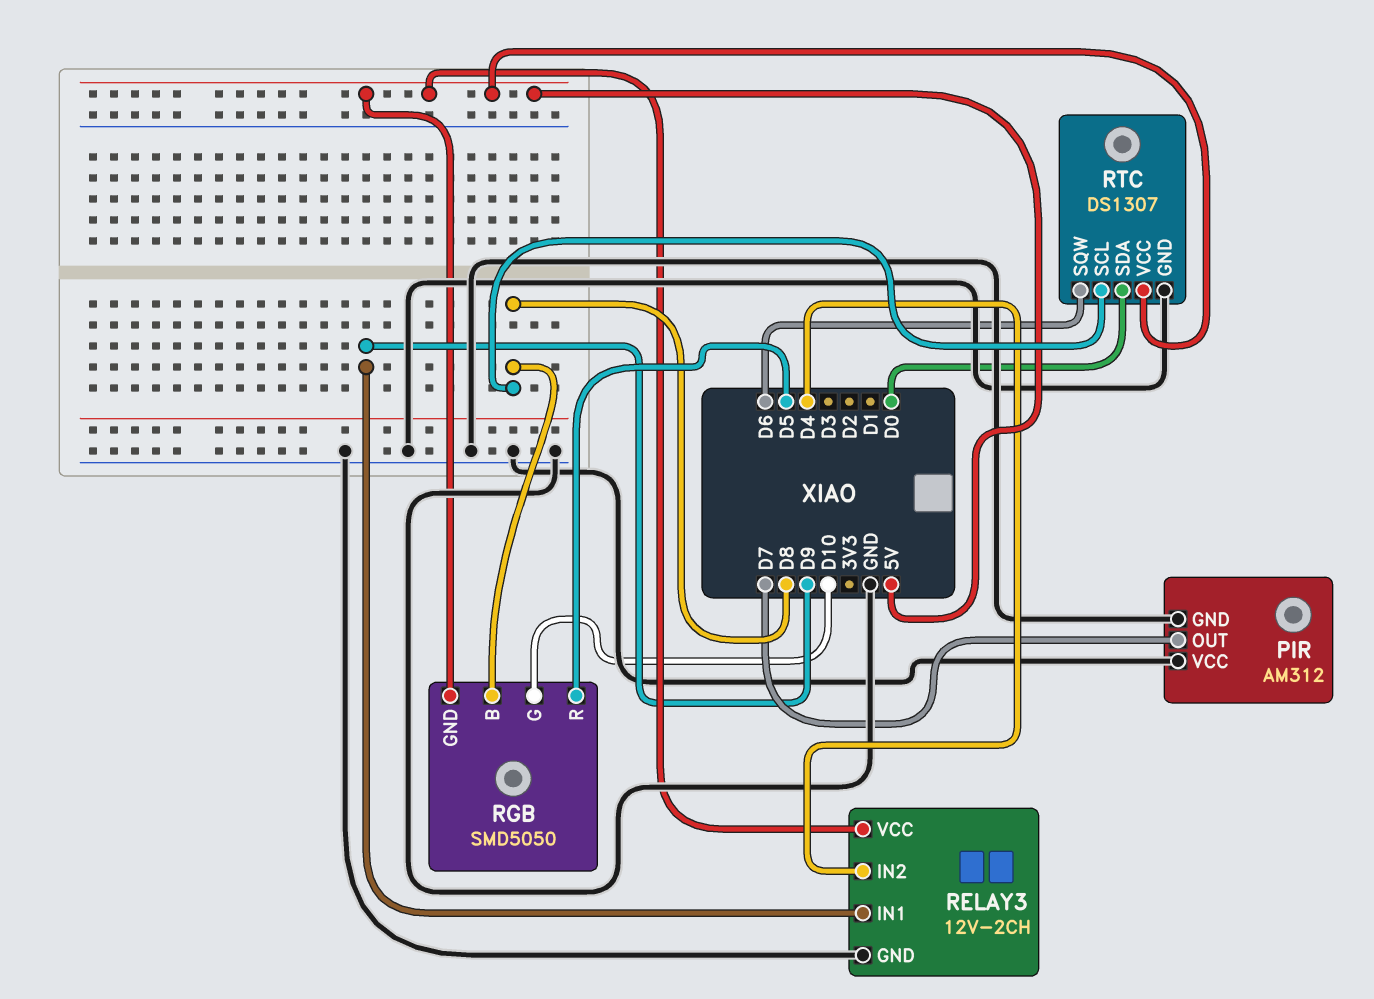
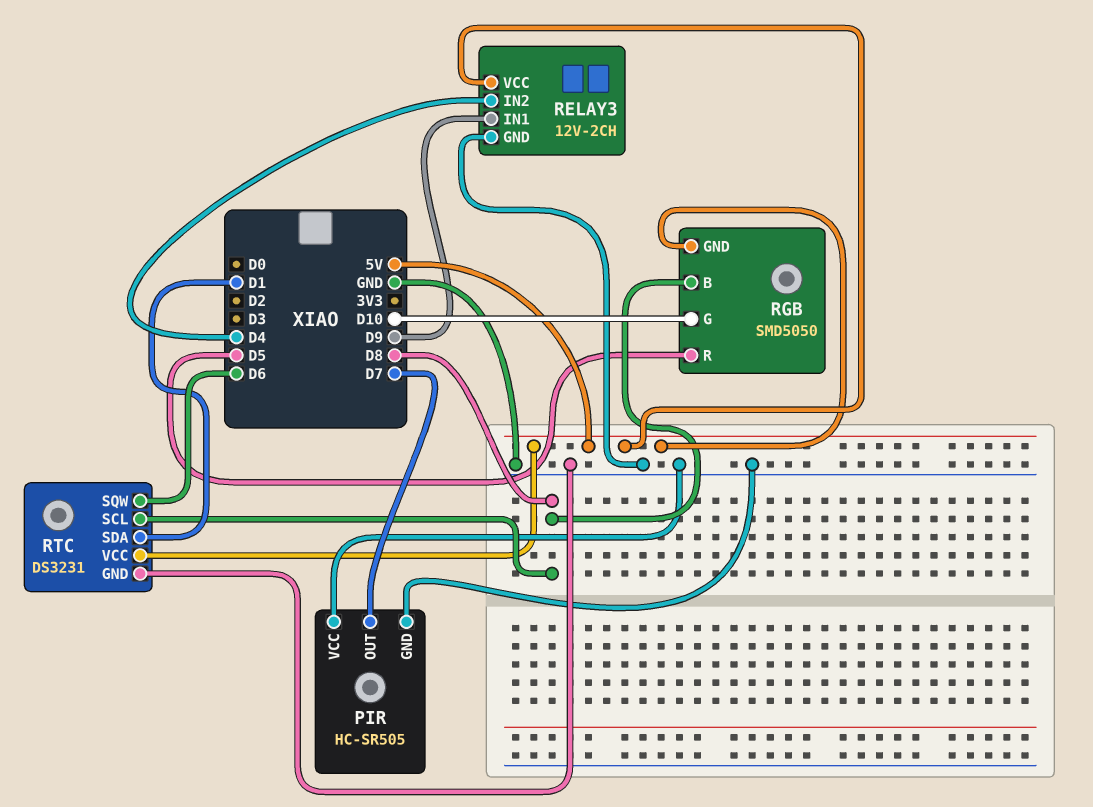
PIR: AM312 -> HC-SR505
RTC: DS1307 -> DS3231
RTC pin SDA: D0 -> D1

